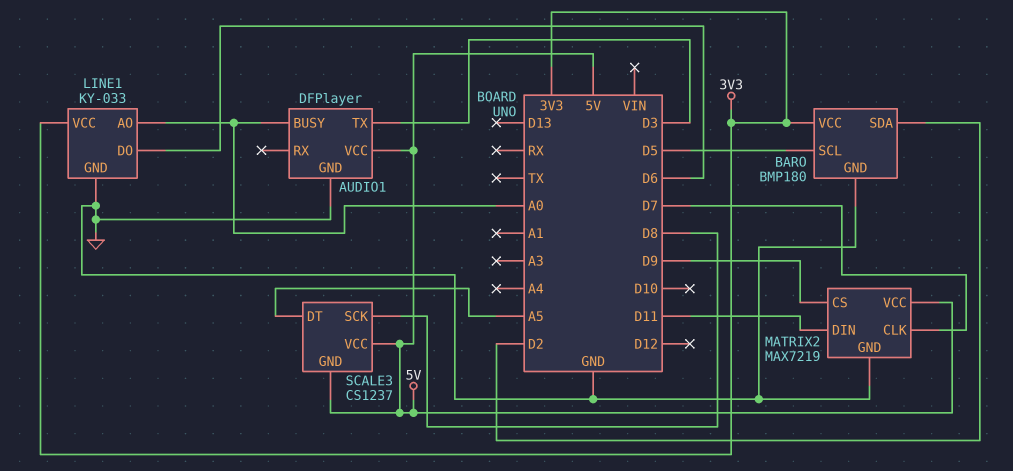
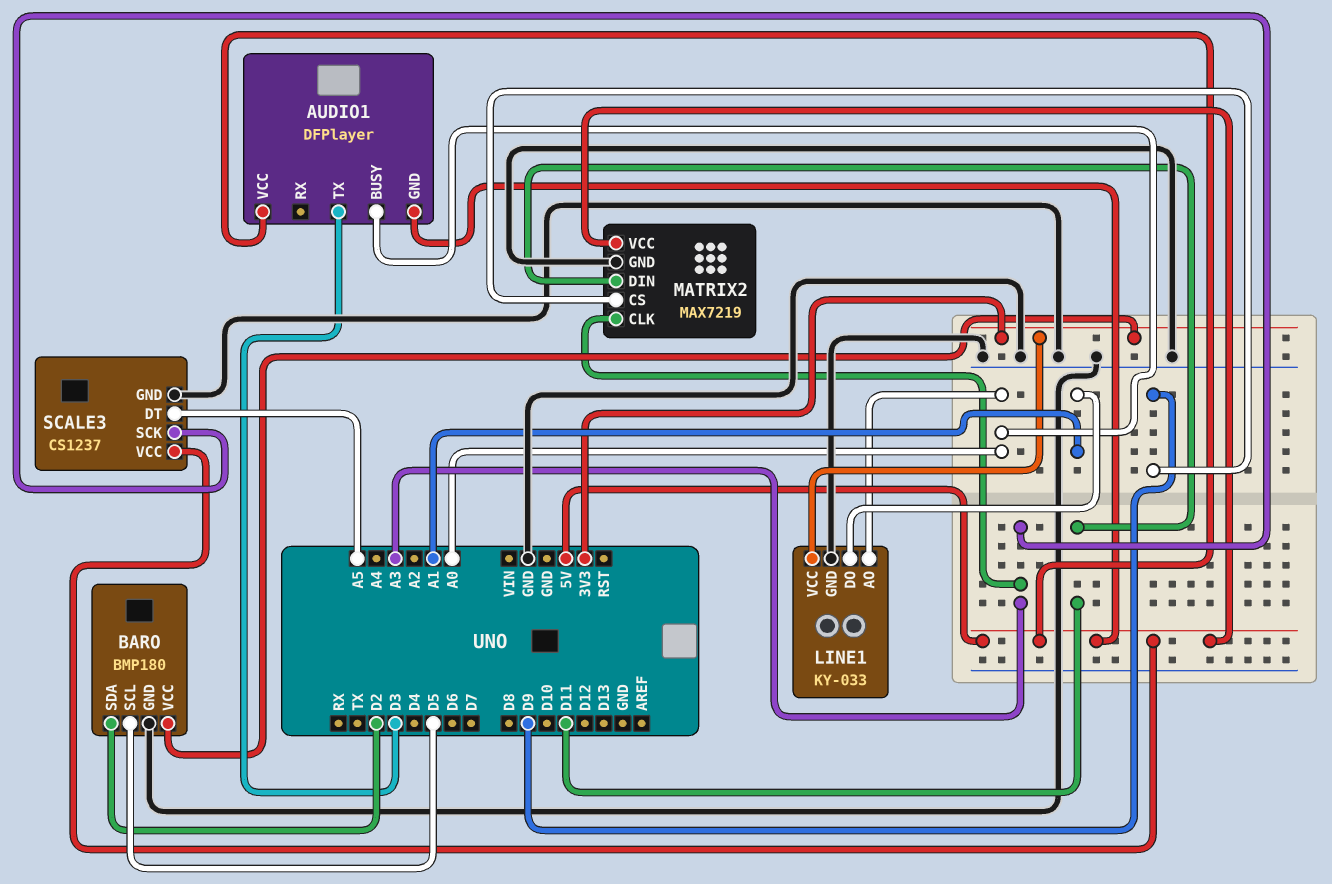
AUDIO1 pin GND: GND -> 5V
LINE1 pin DO: D6 -> A1
MATRIX2 pin CLK: D7 -> A3
SCALE3 pin GND: 5V -> GND
SCALE3 pin SCK: D8 -> A3

